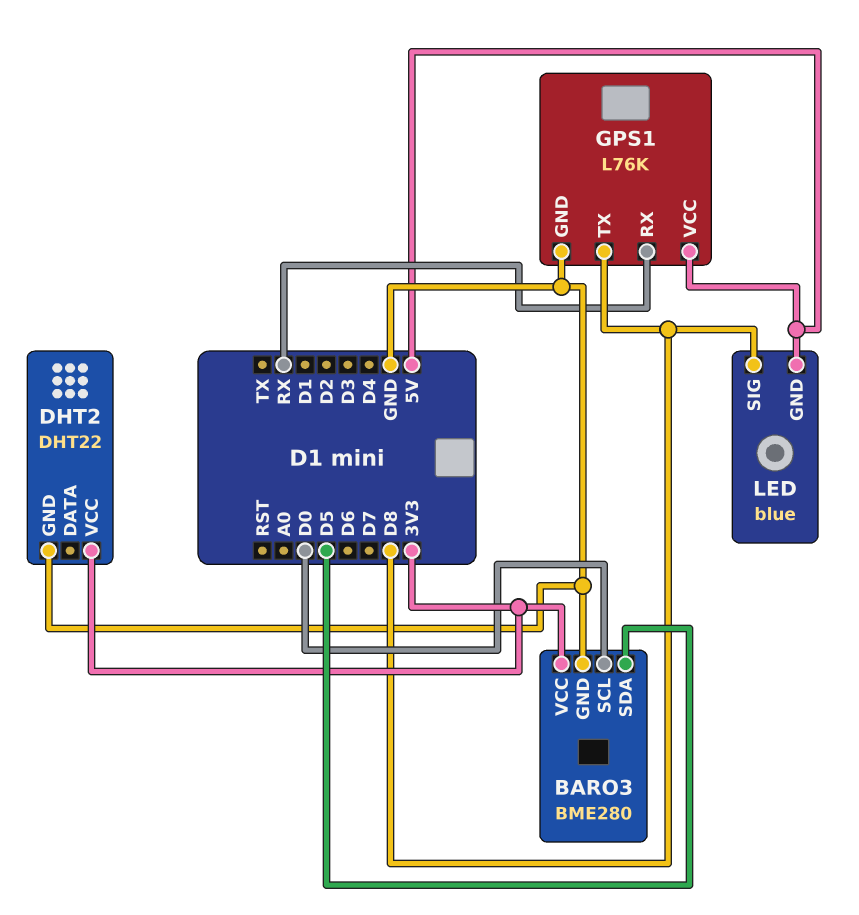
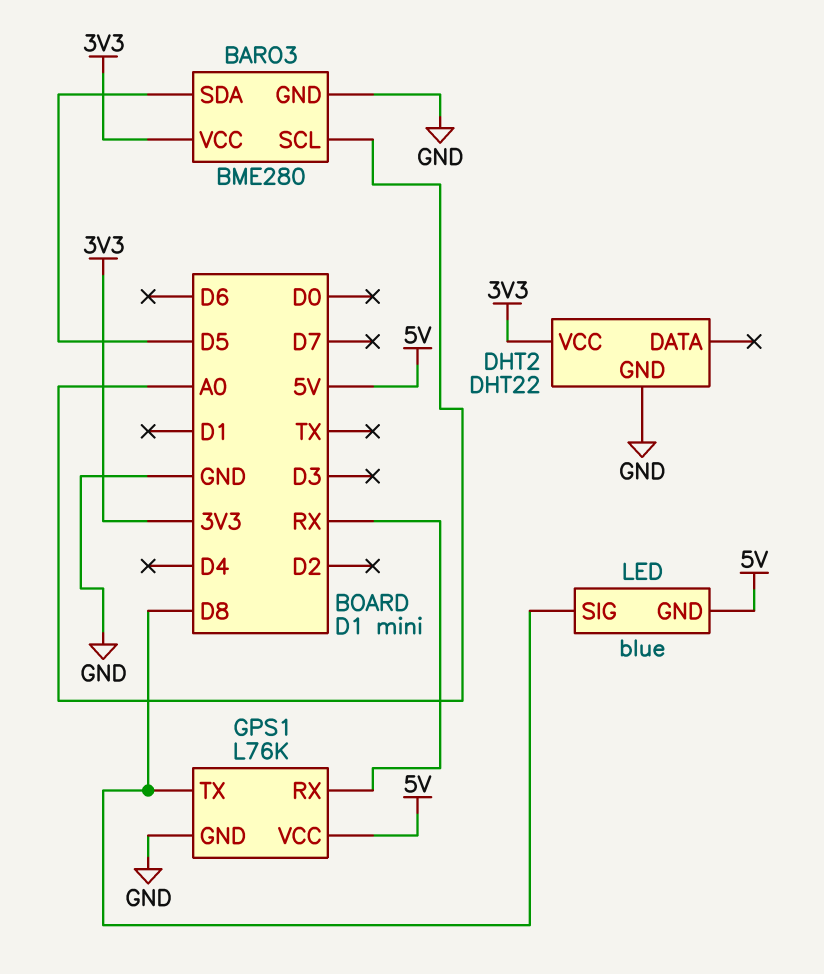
BARO3 pin SCL: D0 -> A0

